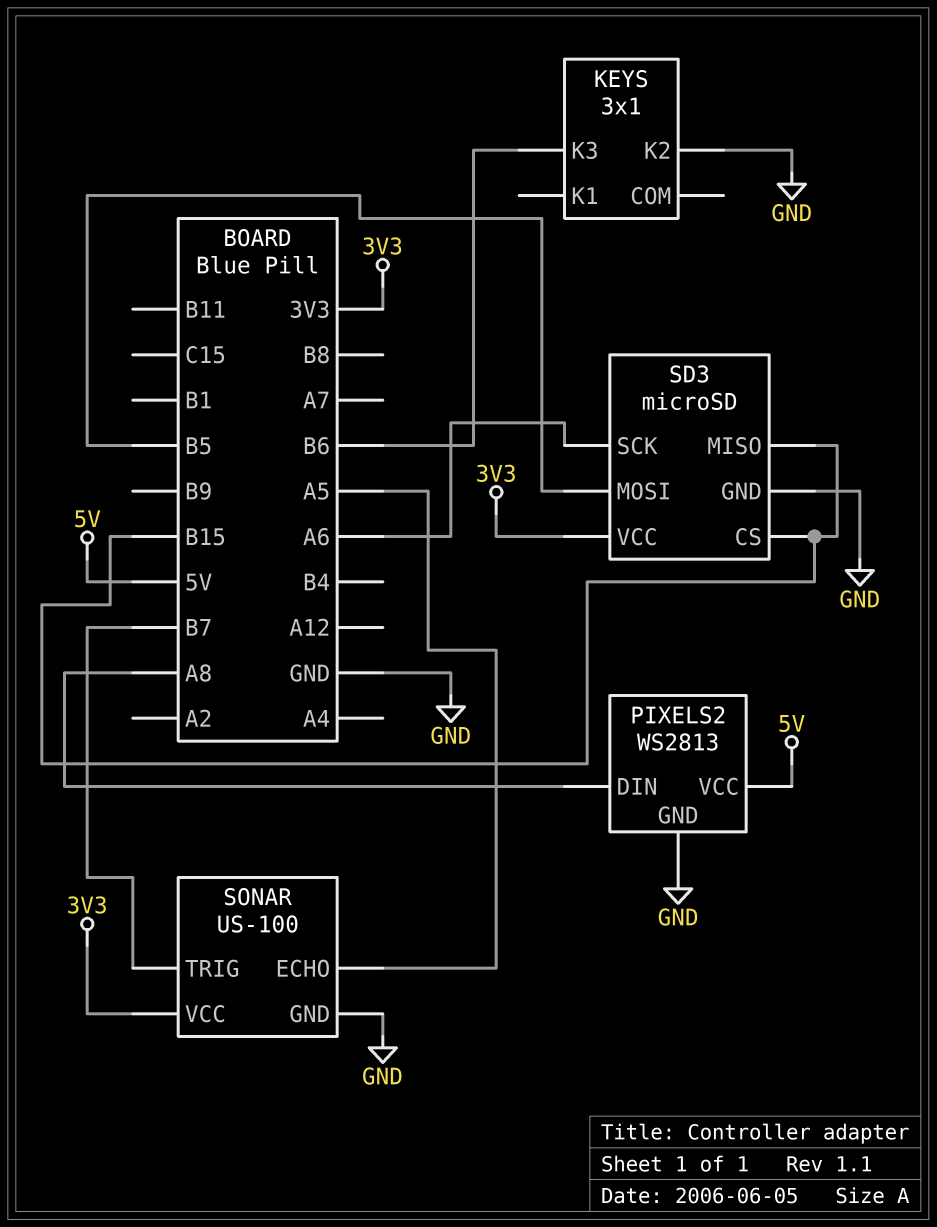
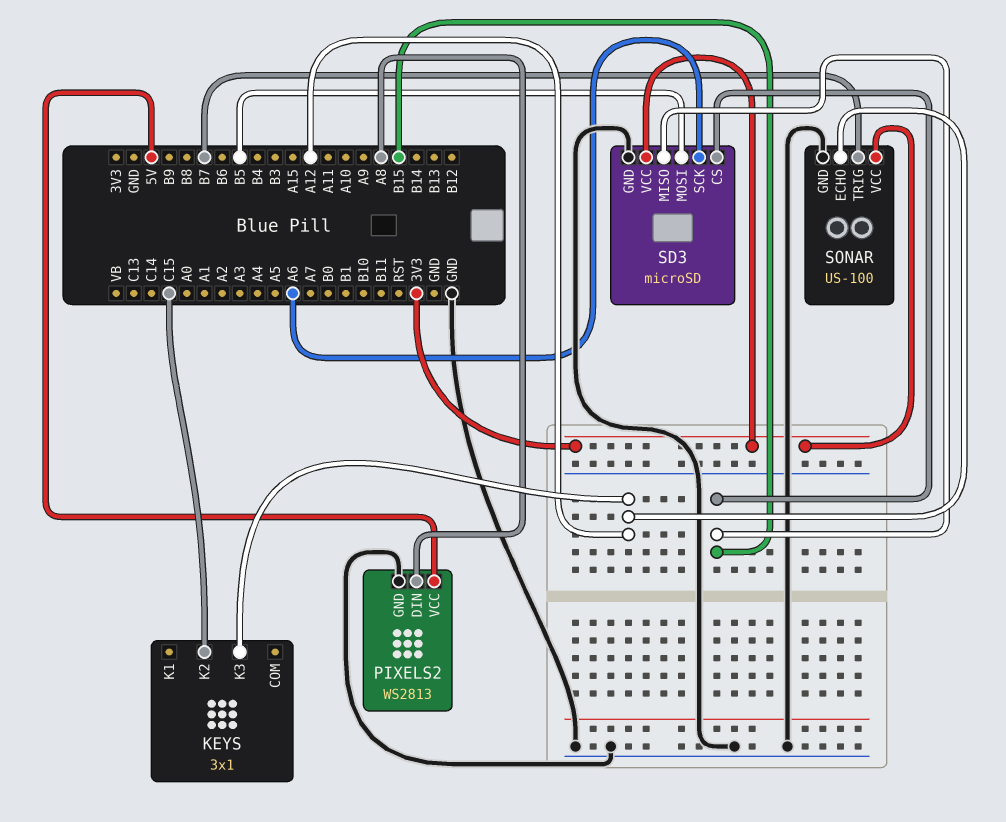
KEYS pin K2: GND -> C15
KEYS pin K3: B6 -> A12
SONAR pin ECHO: A5 -> A12

